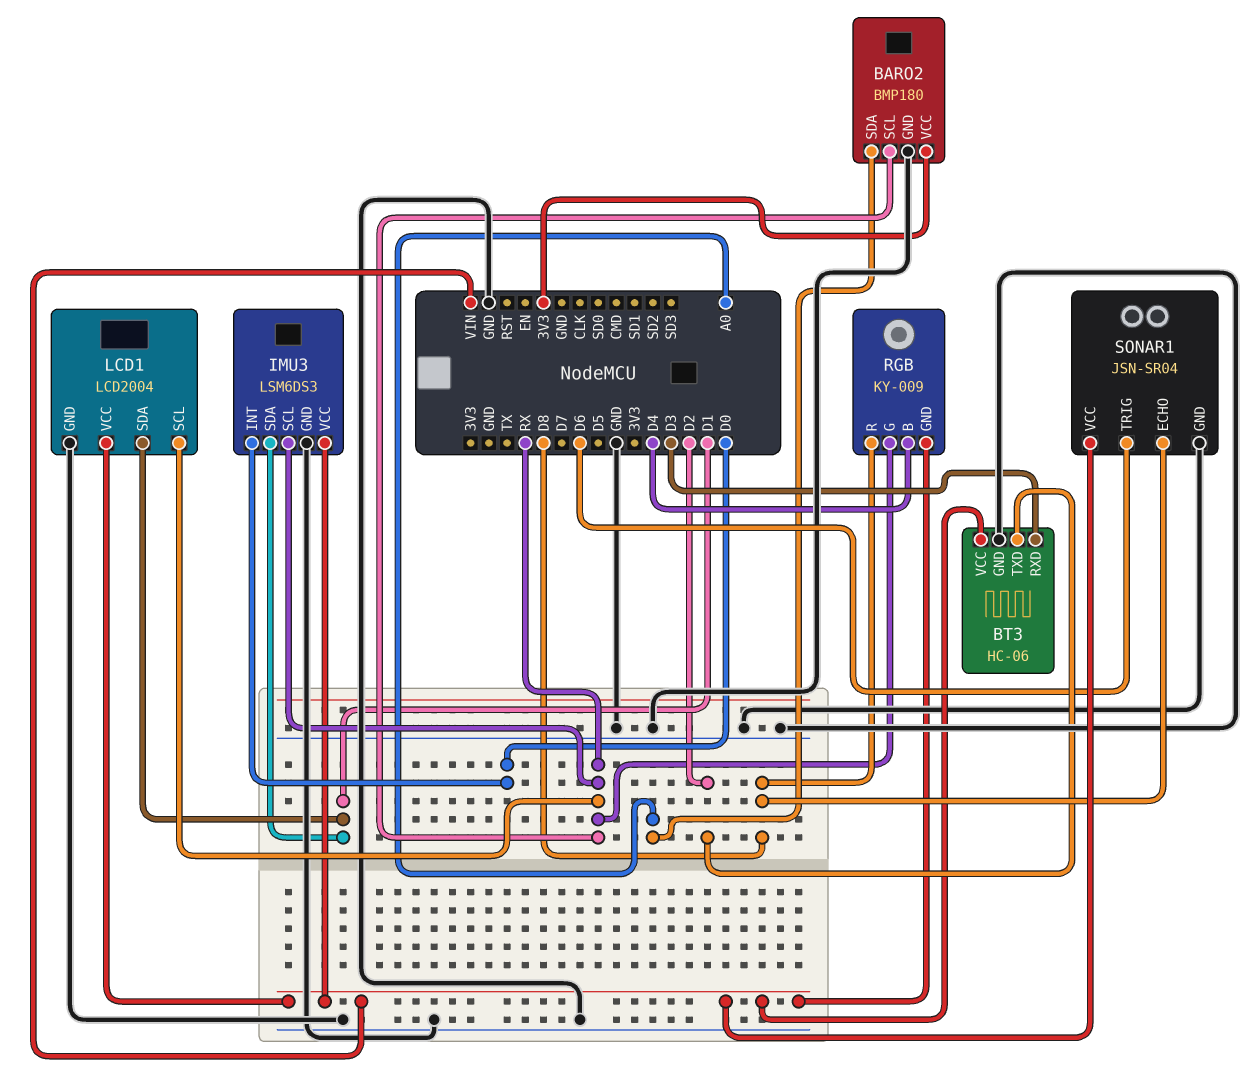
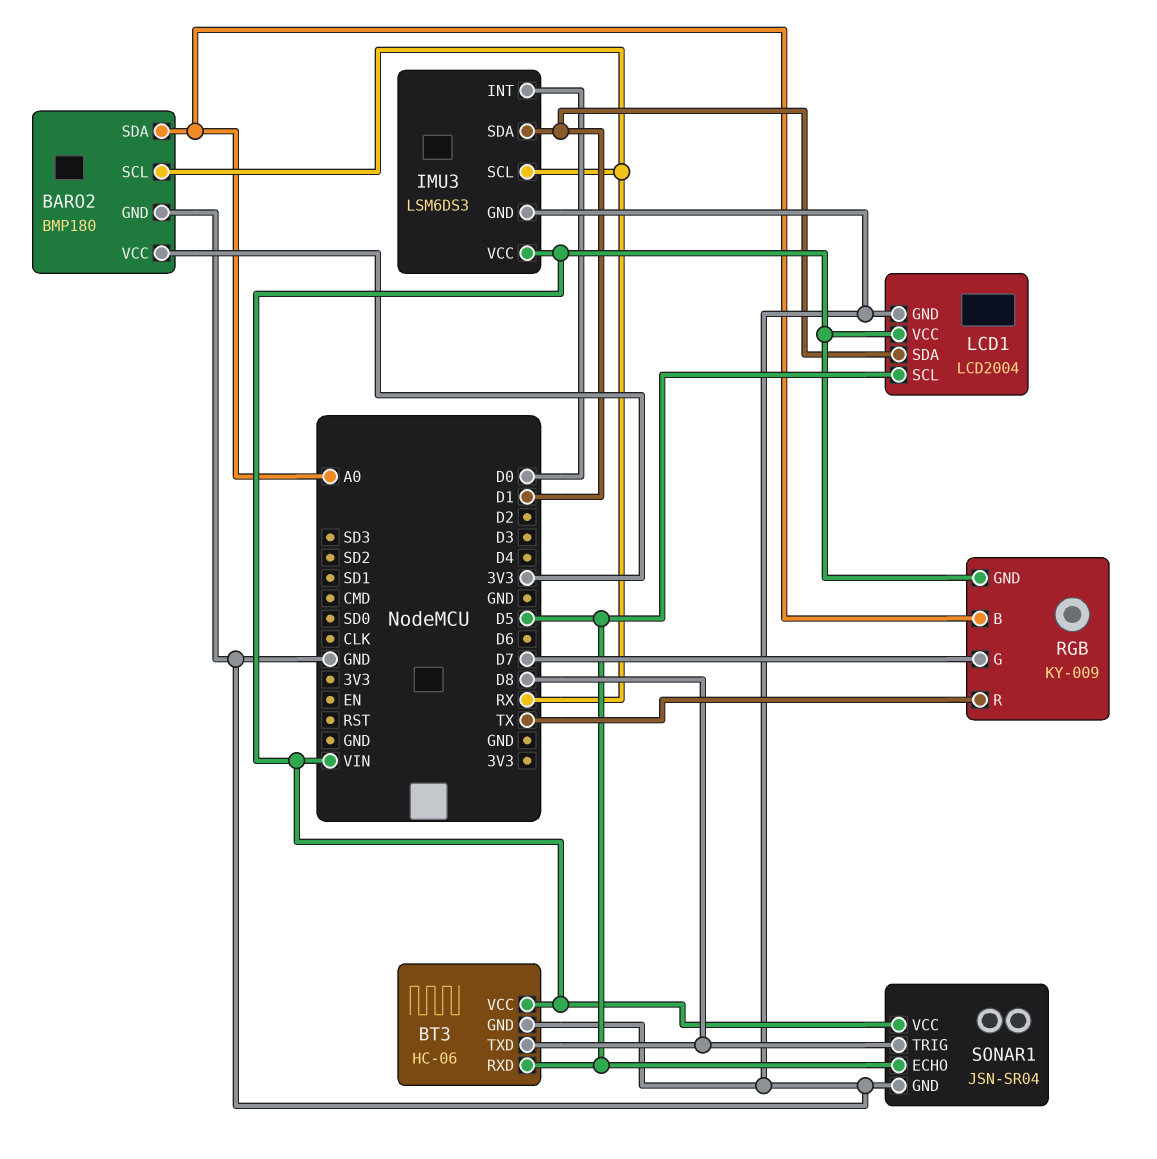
BT3 pin RXD: D3 -> D5
BT3 pin TXD: D2 -> D8
LCD1 pin SCL: RX -> D5
RGB pin B: D4 -> A0
RGB pin G: RX -> D7
RGB pin R: D8 -> TX
SONAR1 pin ECHO: D8 -> D5
SONAR1 pin TRIG: D6 -> D8

